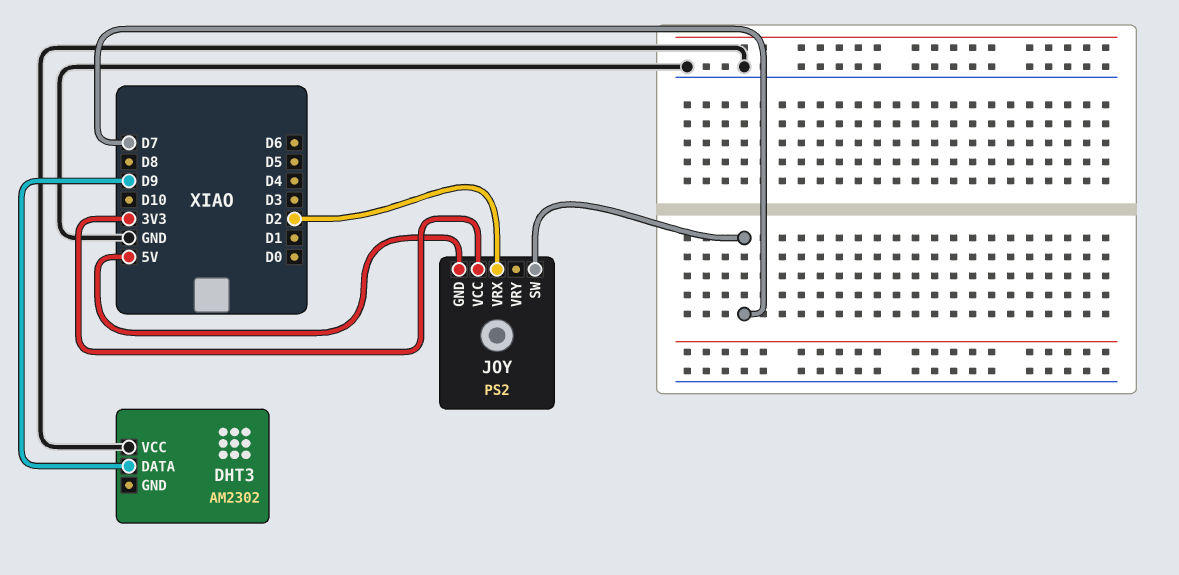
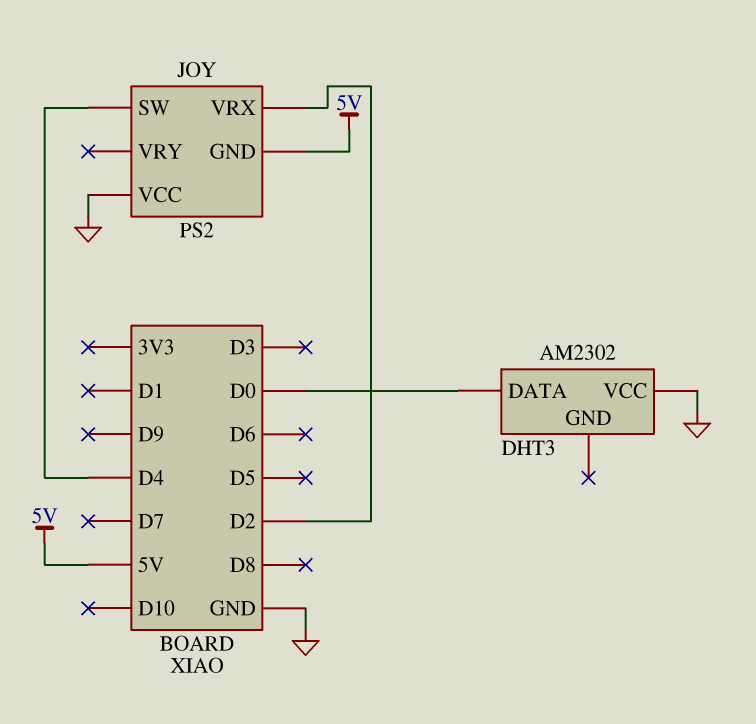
DHT3 pin DATA: D9 -> D0
JOY pin SW: D7 -> D4
JOY pin VCC: 3V3 -> GND

